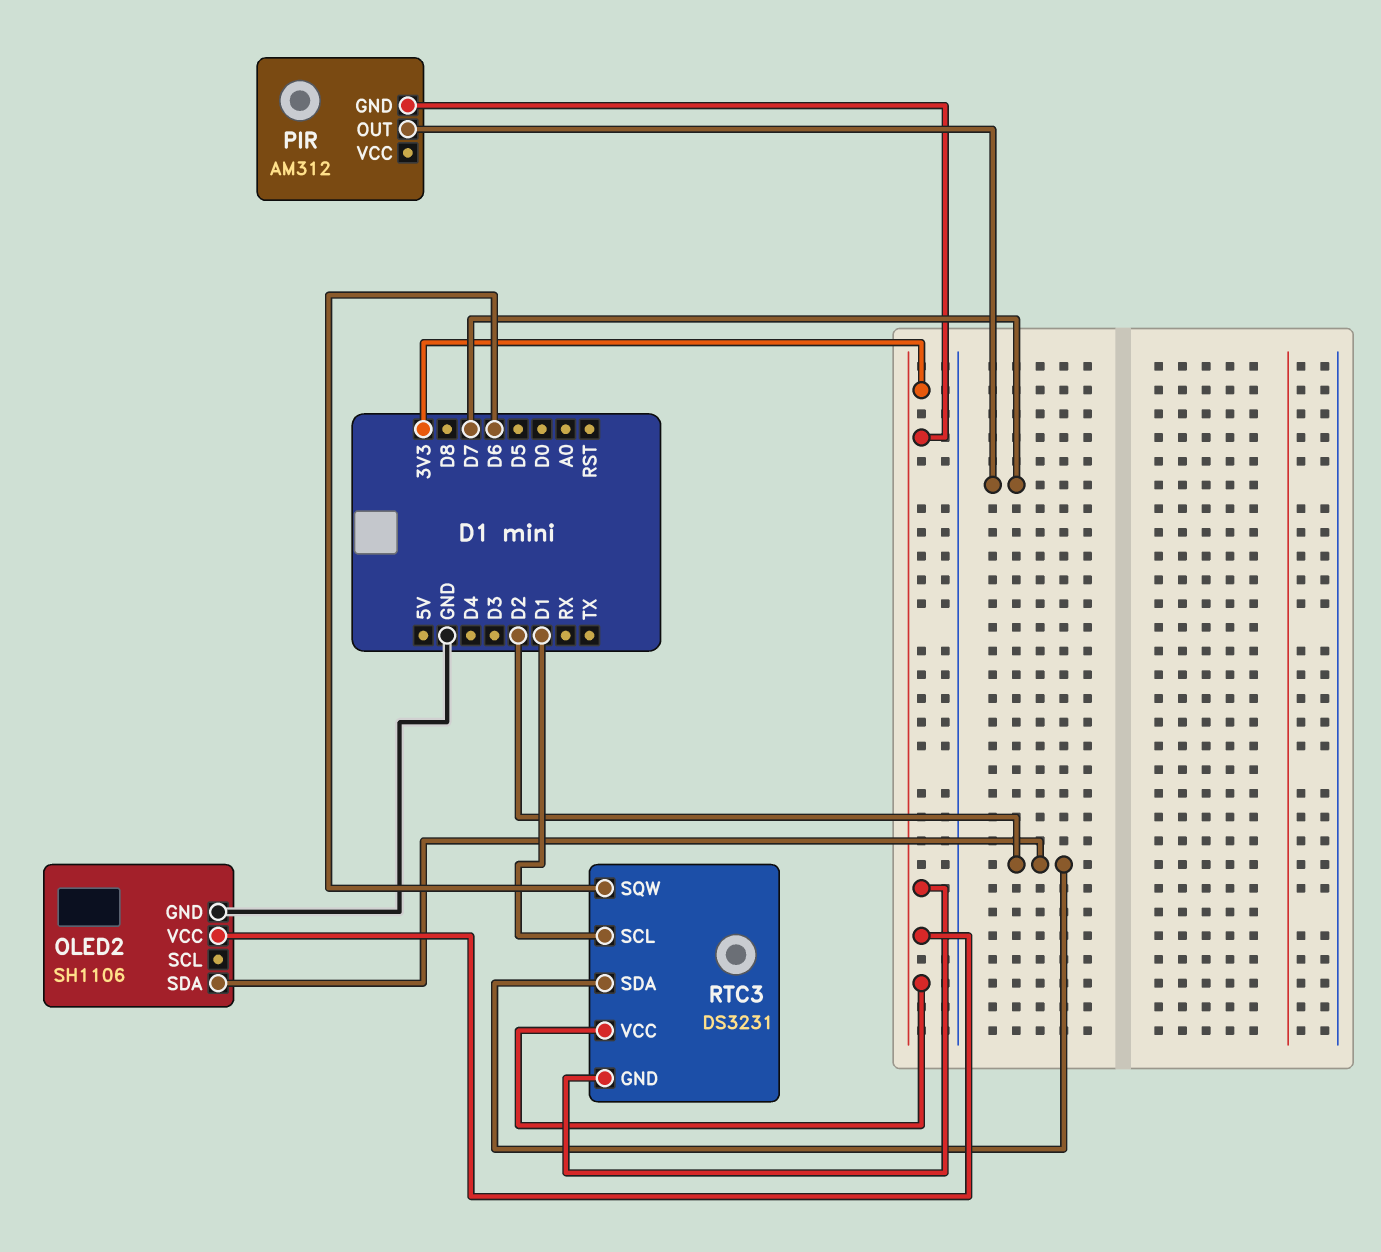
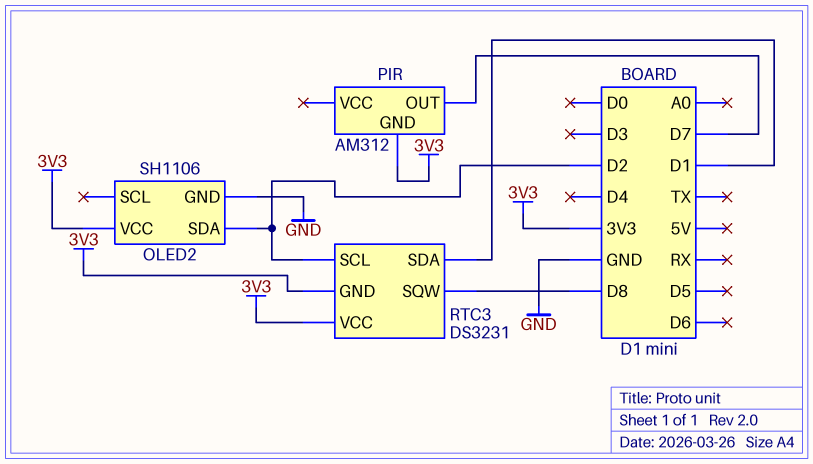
RTC3 pin SCL: D1 -> D2
RTC3 pin SDA: D2 -> D1
RTC3 pin SQW: D6 -> D8

